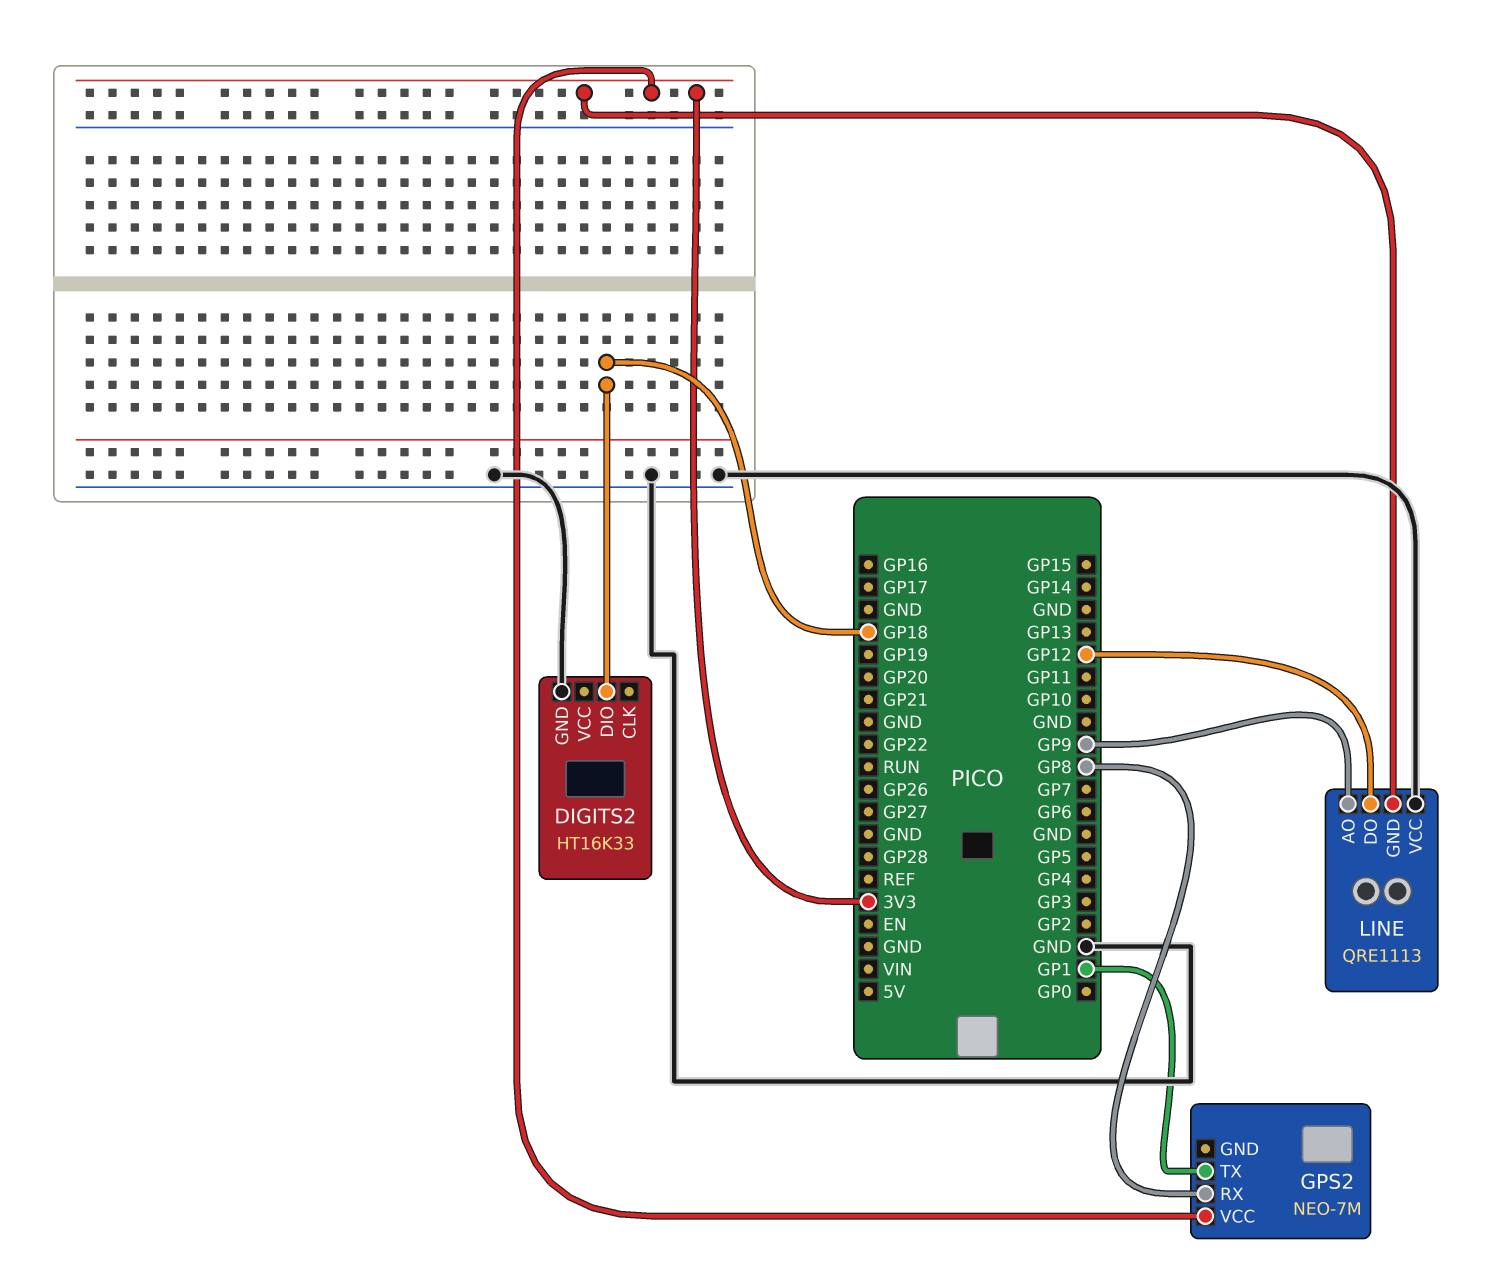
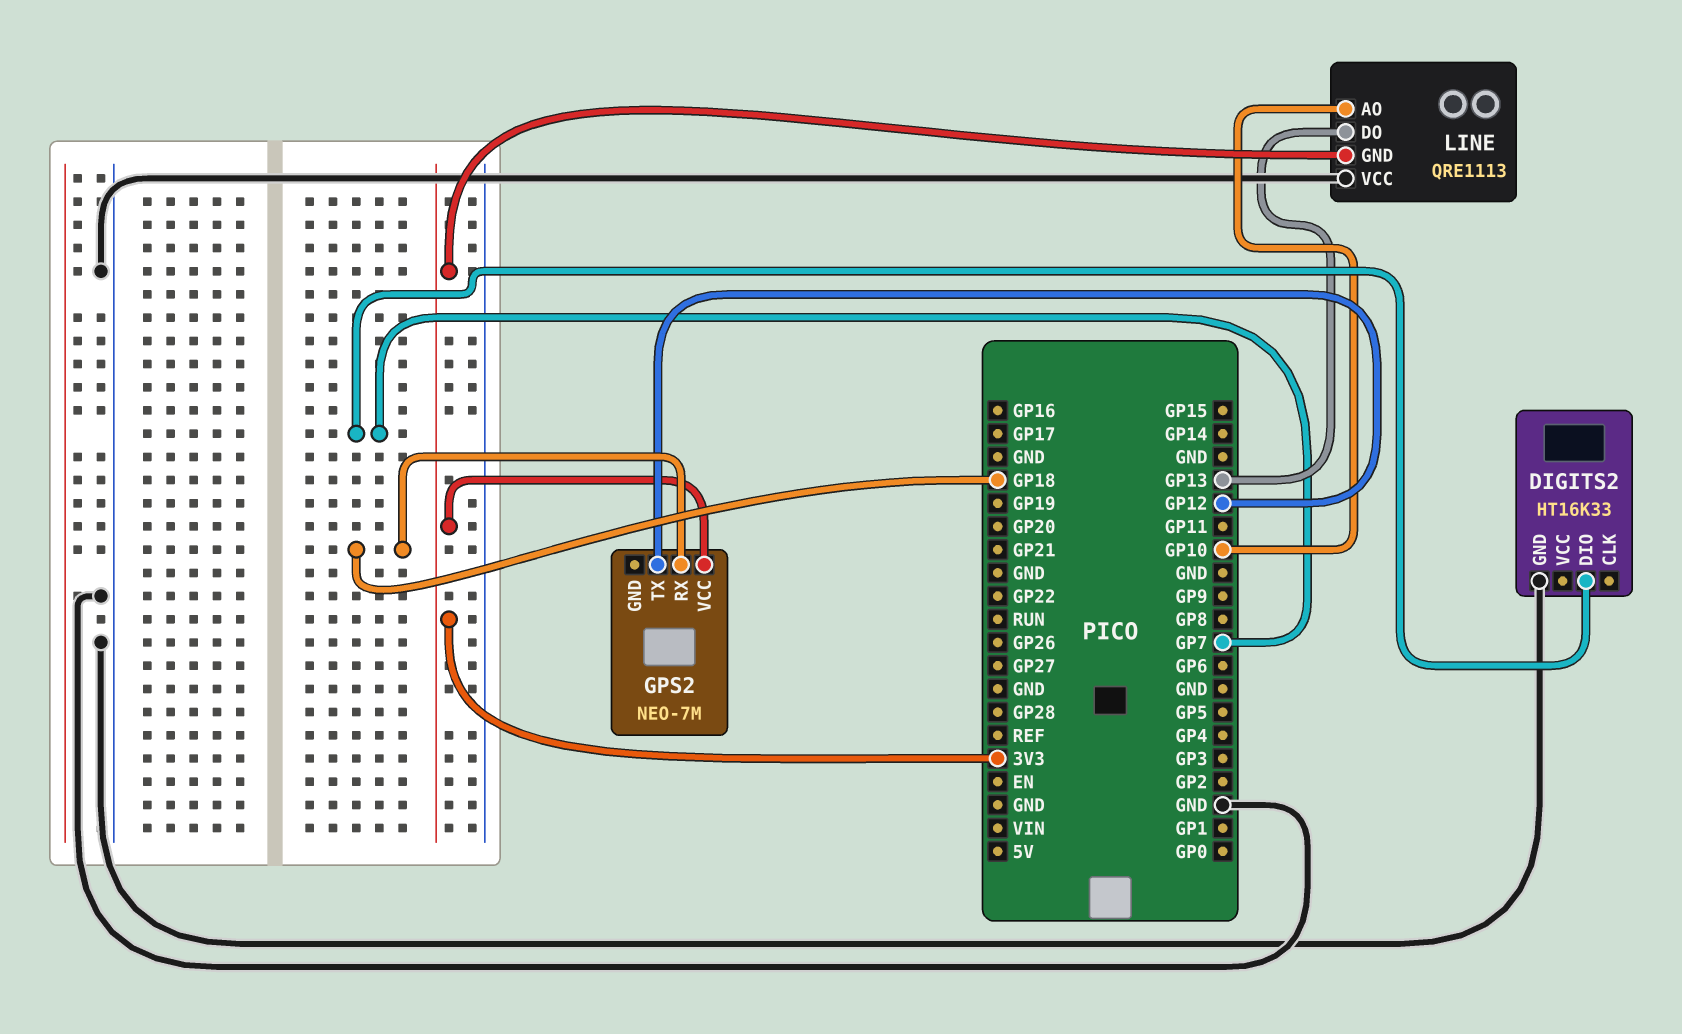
DIGITS2 pin DIO: GP18 -> GP7
GPS2 pin RX: GP8 -> GP18
GPS2 pin TX: GP1 -> GP12
LINE pin AO: GP9 -> GP10
LINE pin DO: GP12 -> GP13

